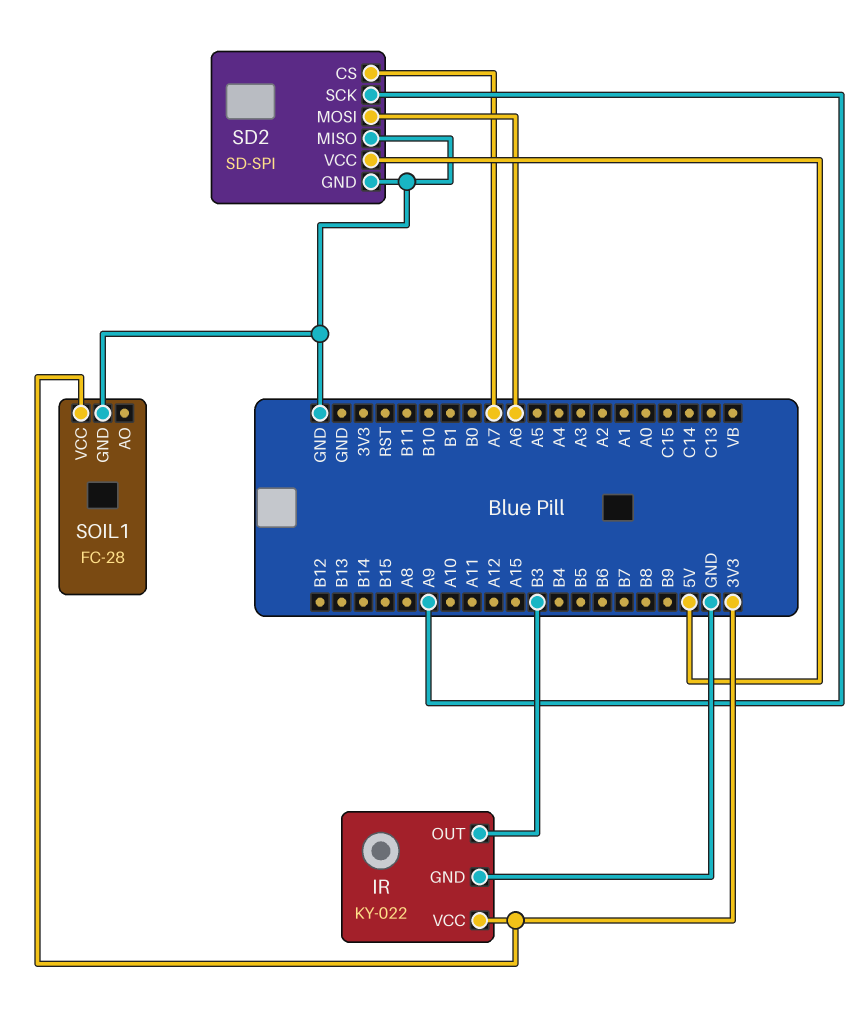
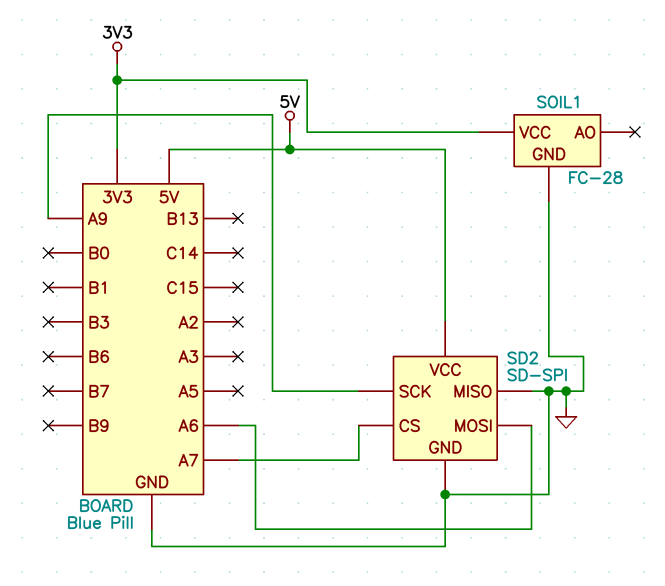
IR: KY-022 -> none
IR pin GND: GND -> none
IR pin OUT: B3 -> none
IR pin VCC: 3V3 -> none

